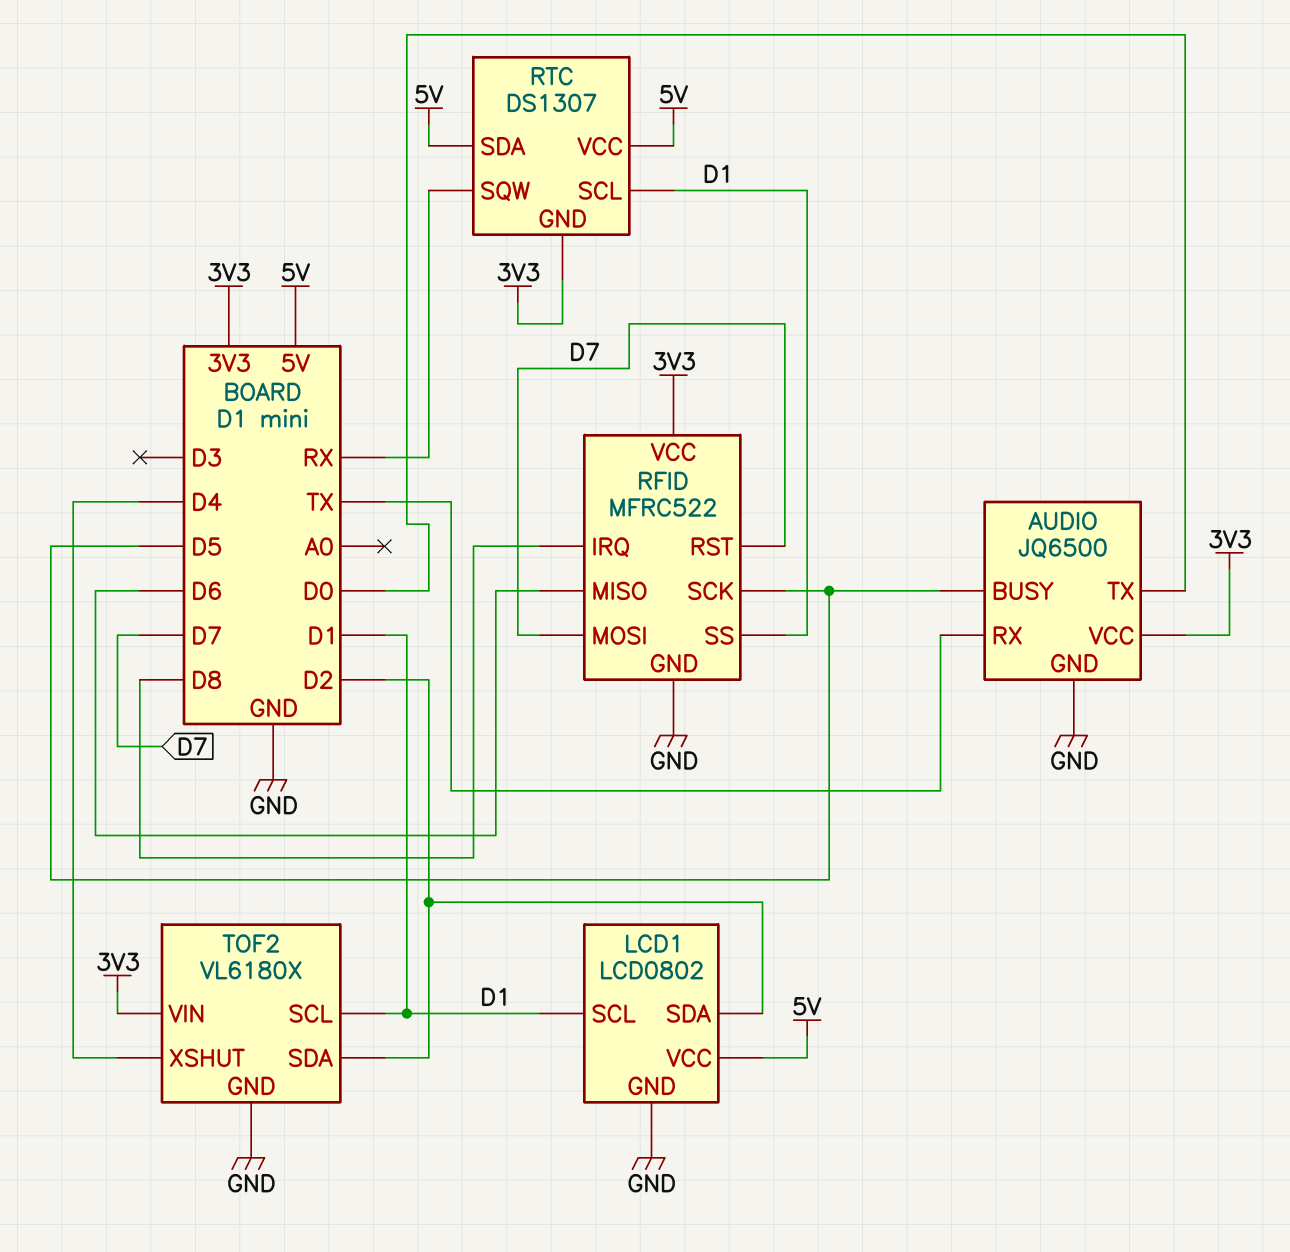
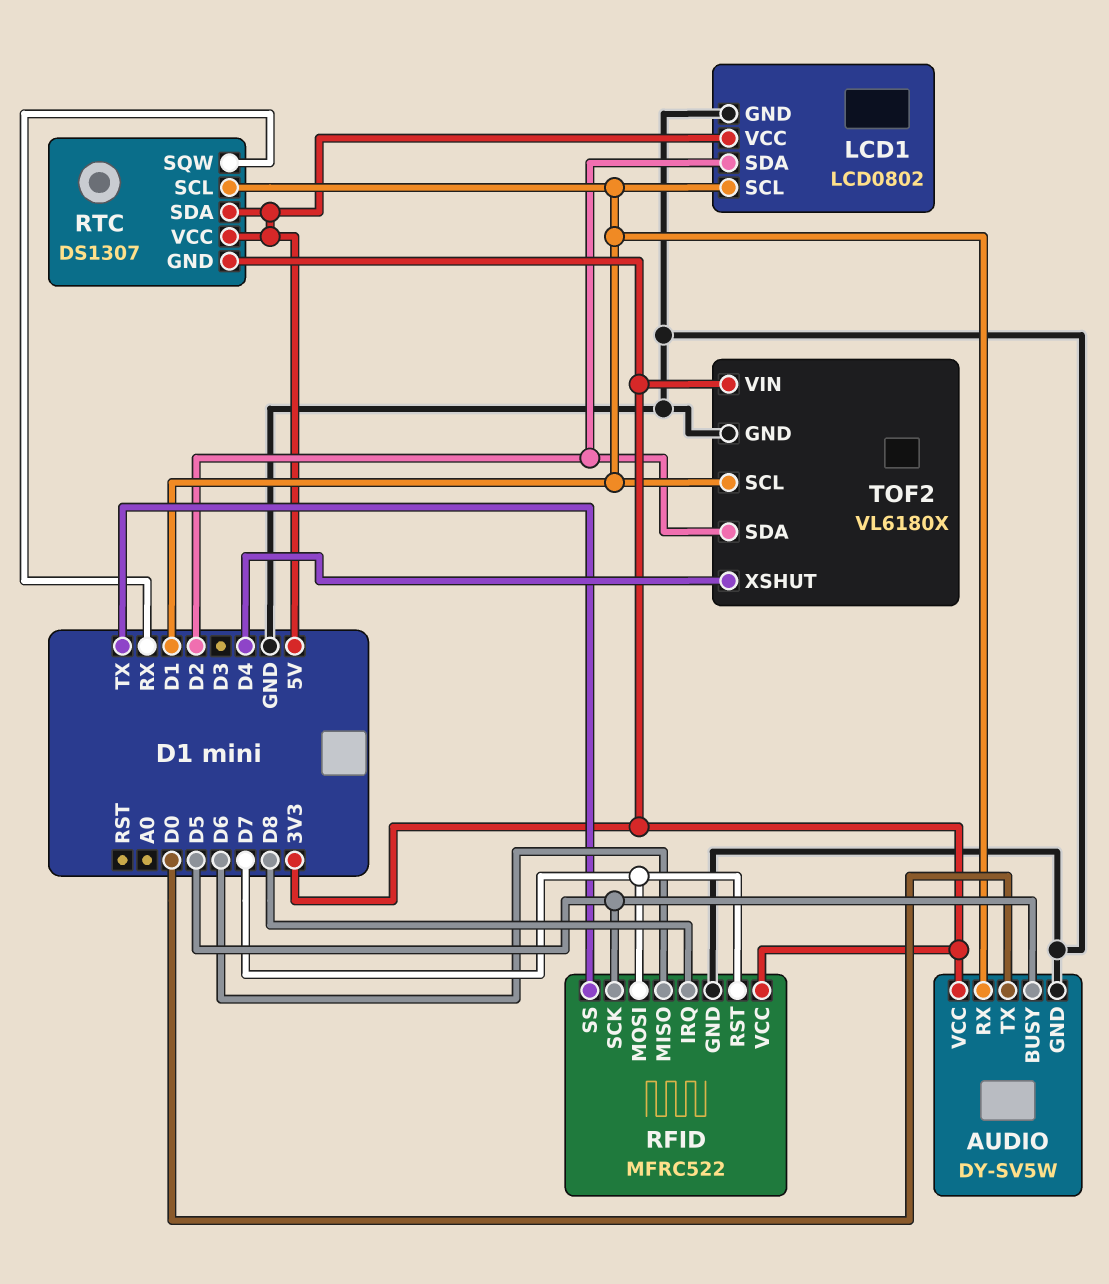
AUDIO: JQ6500 -> DY-SV5W
AUDIO pin RX: TX -> D1
RFID pin SS: D1 -> TX

